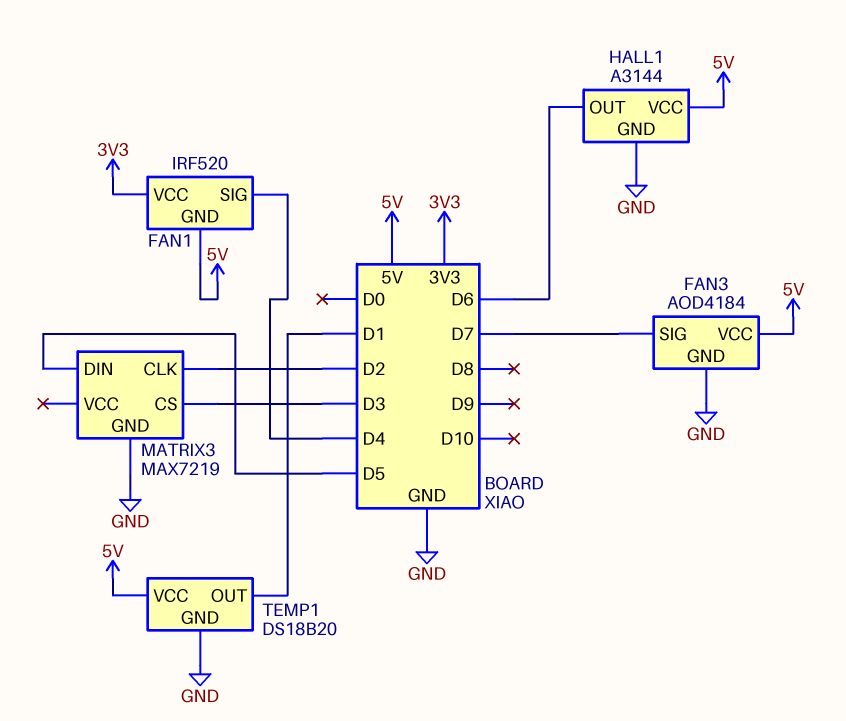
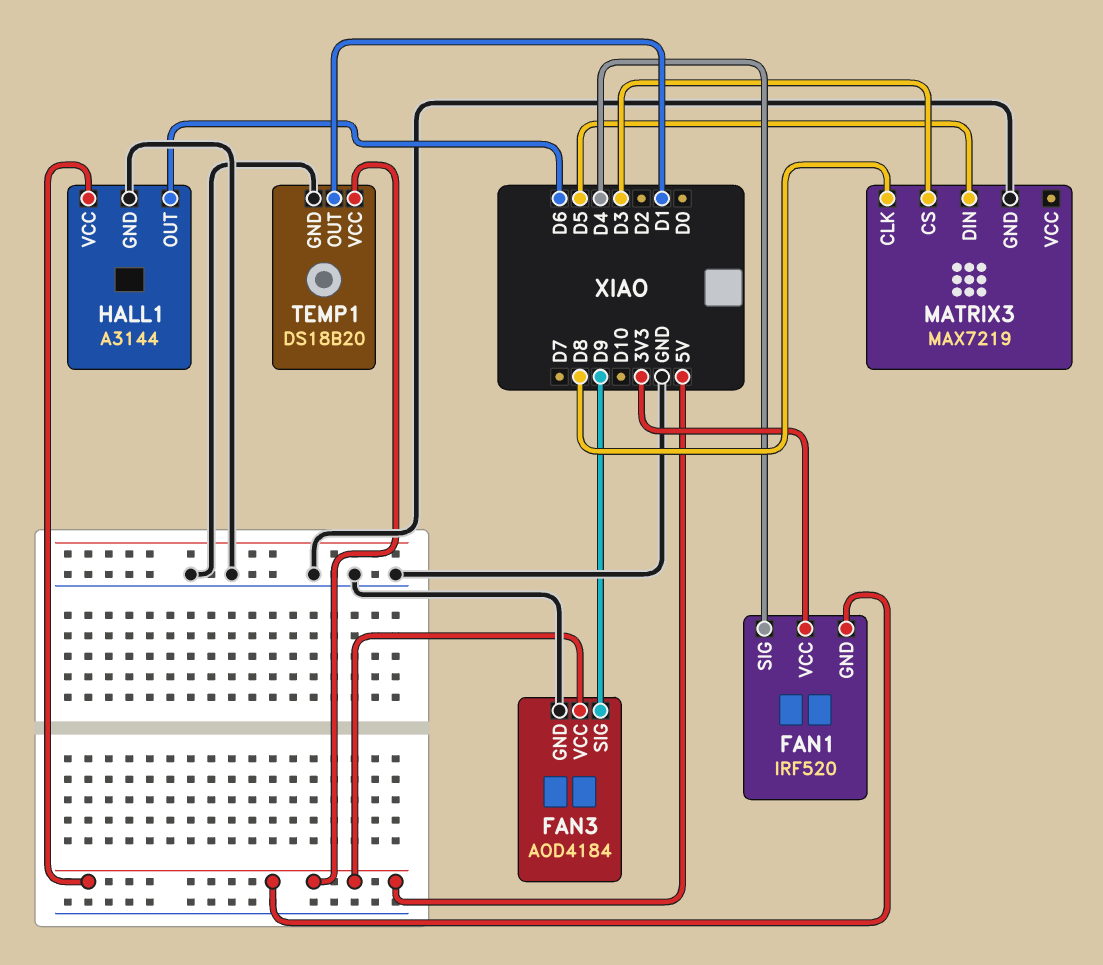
FAN3 pin SIG: D7 -> D9
MATRIX3 pin CLK: D2 -> D8

